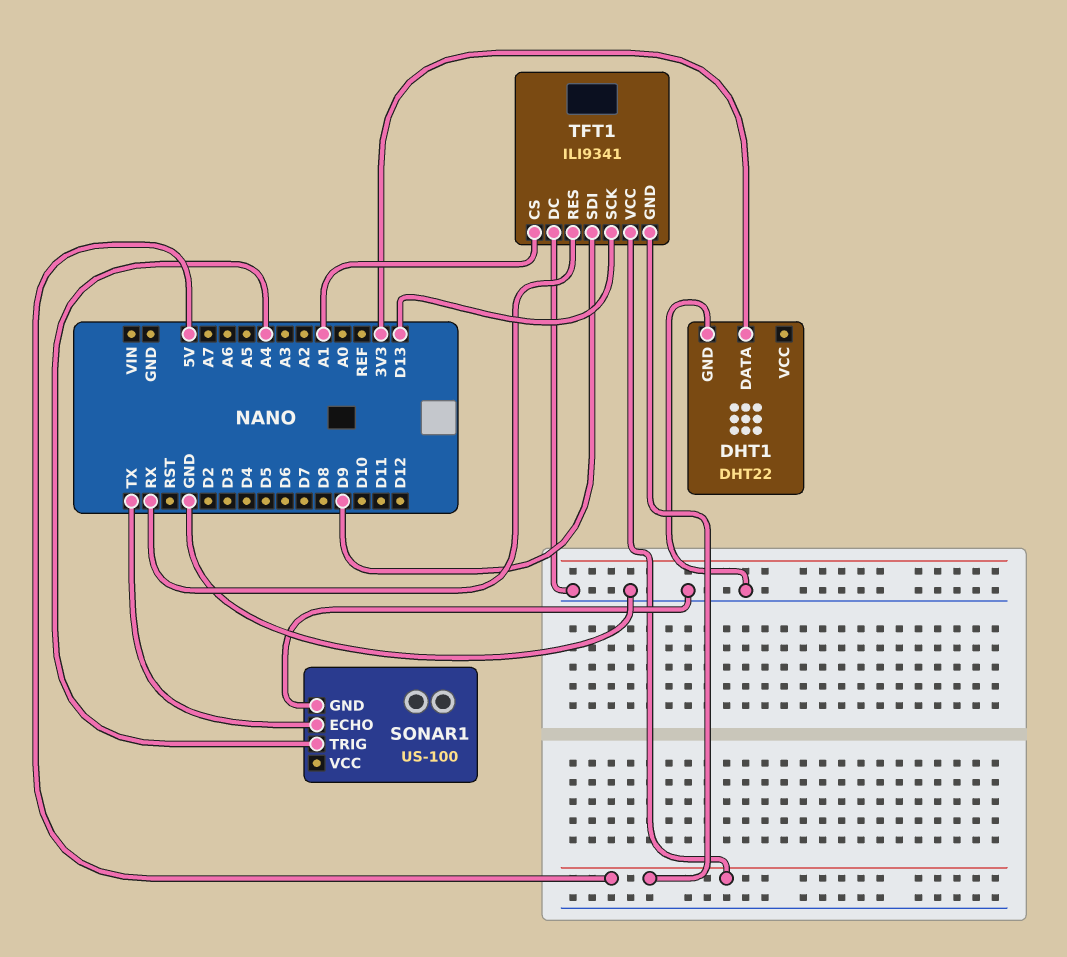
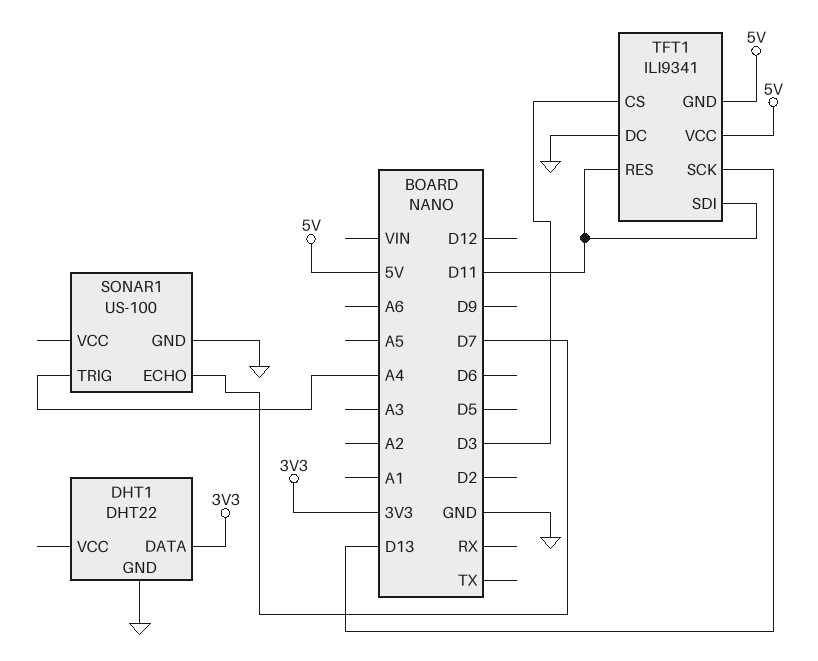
SONAR1 pin ECHO: TX -> D7
TFT1 pin CS: A1 -> D3
TFT1 pin RES: RX -> D11
TFT1 pin SDI: D9 -> D11

